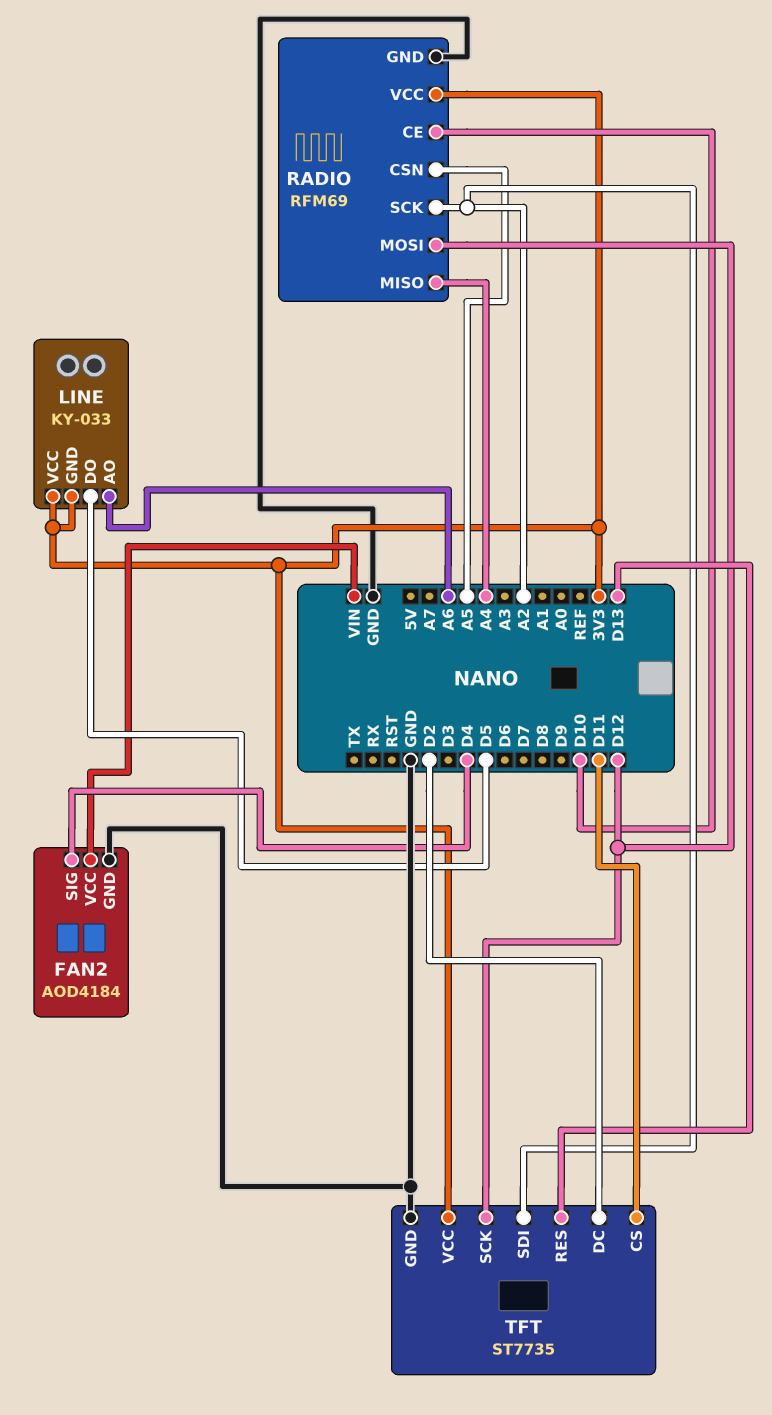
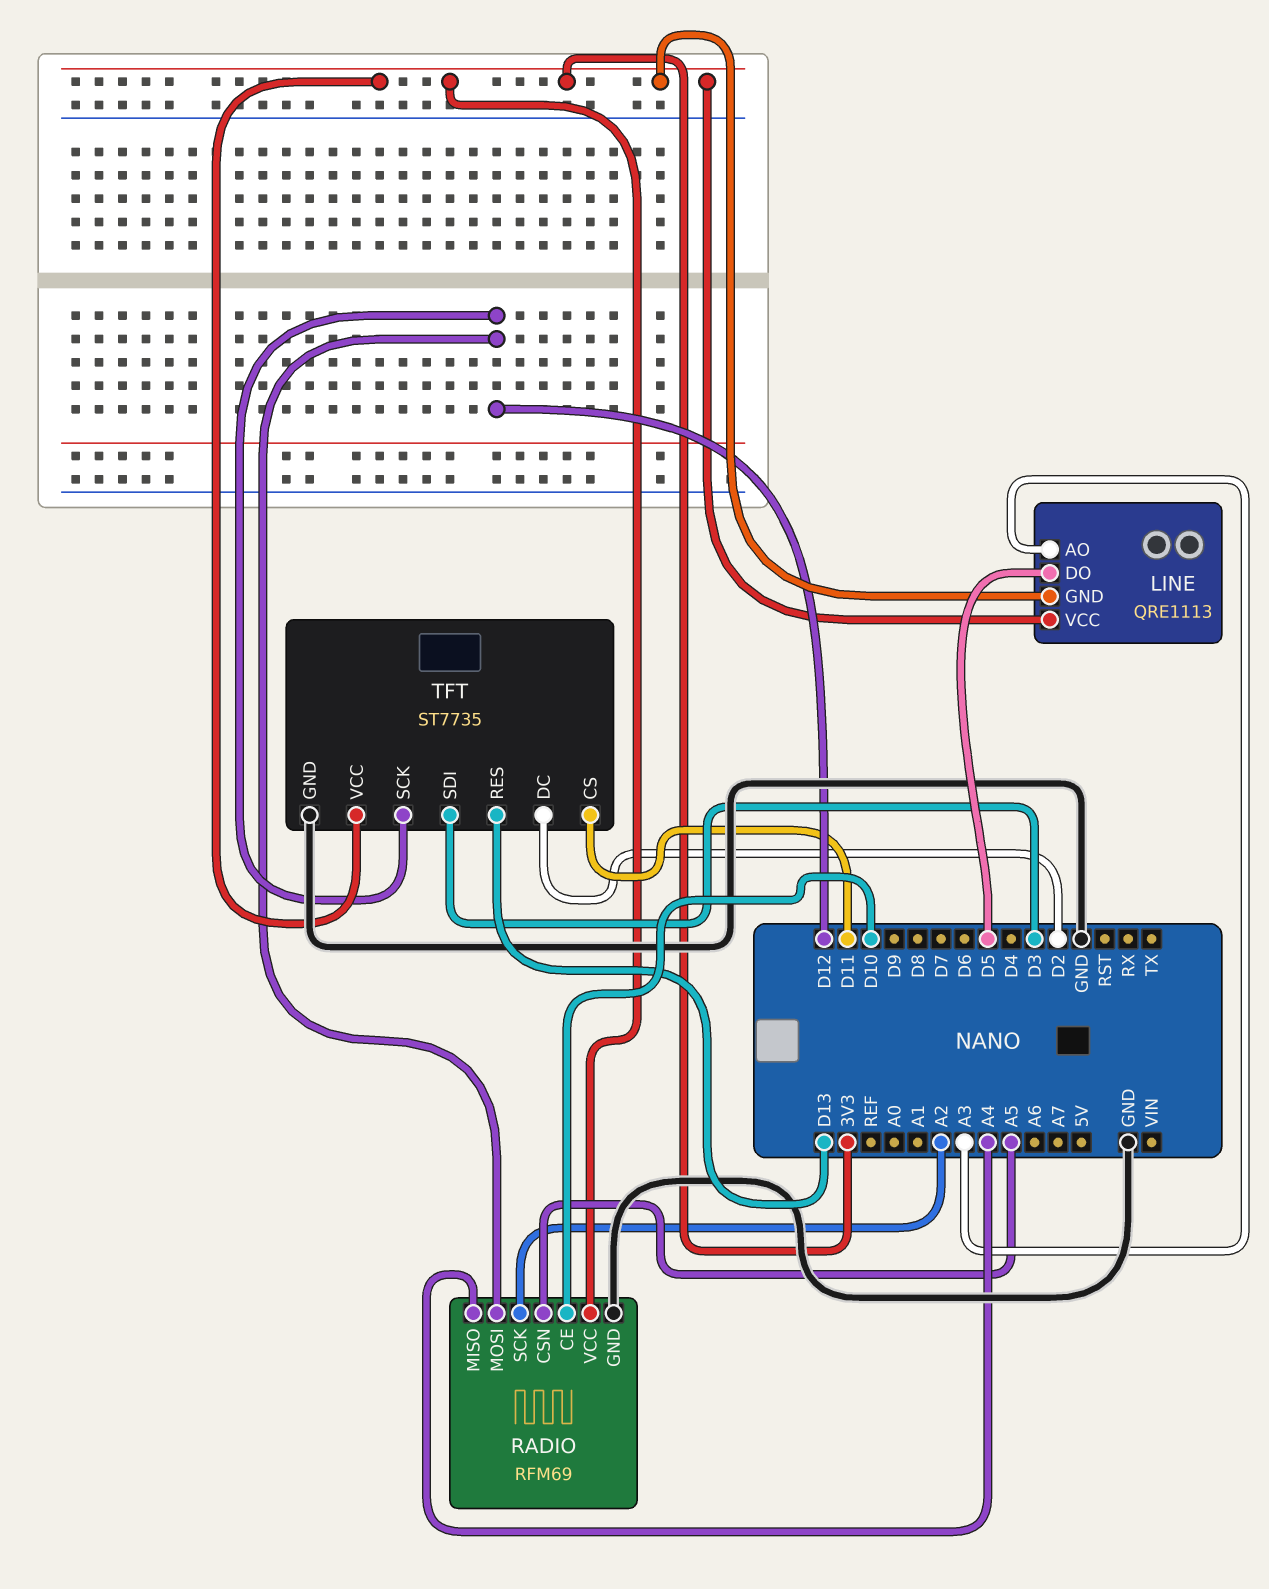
FAN2: AOD4184 -> none
FAN2 pin GND: GND -> none
FAN2 pin SIG: D4 -> none
FAN2 pin VCC: VIN -> none
LINE: KY-033 -> QRE1113
LINE pin AO: A6 -> A3
TFT pin SDI: A2 -> D3

